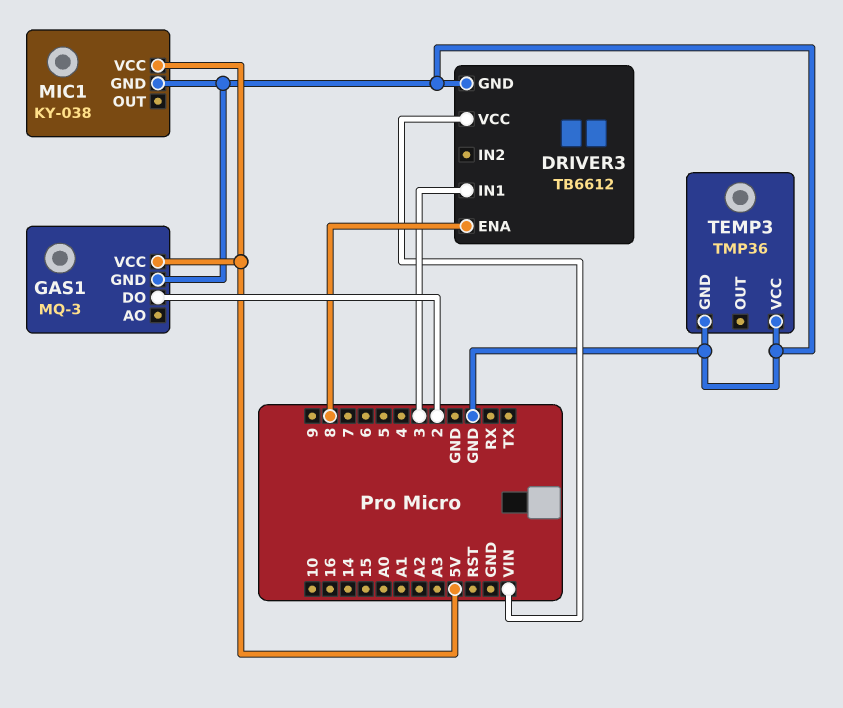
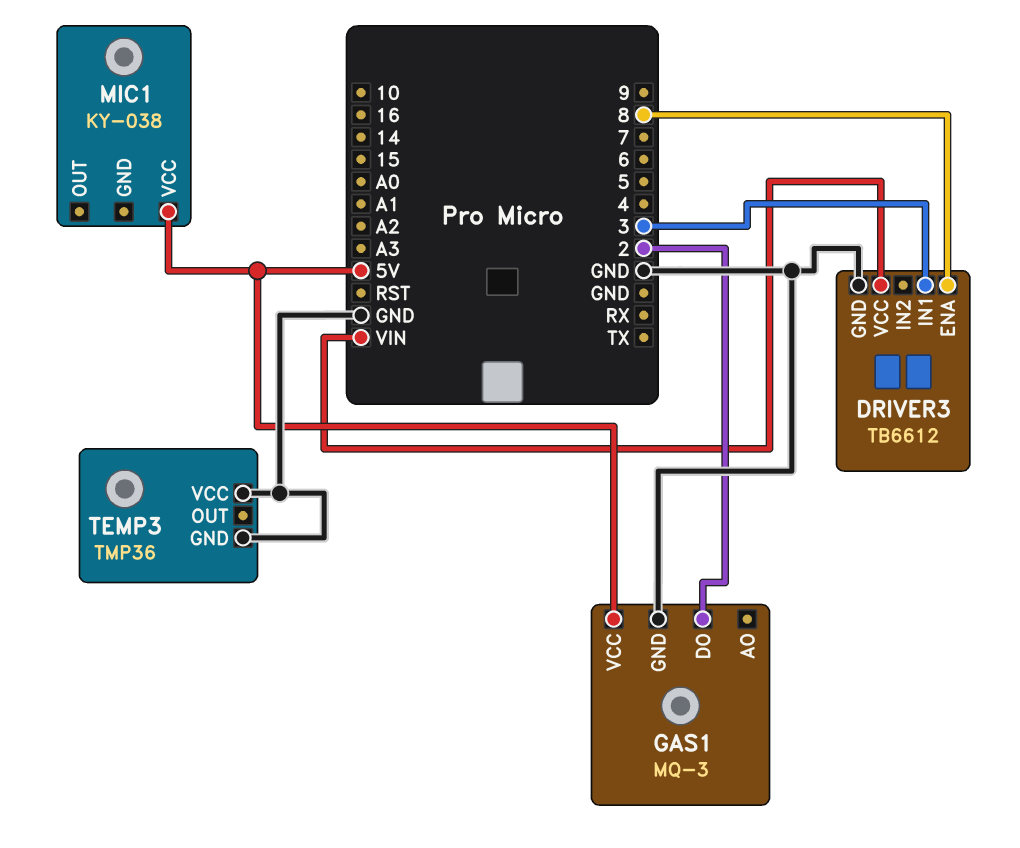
MIC1 pin GND: GND -> none

